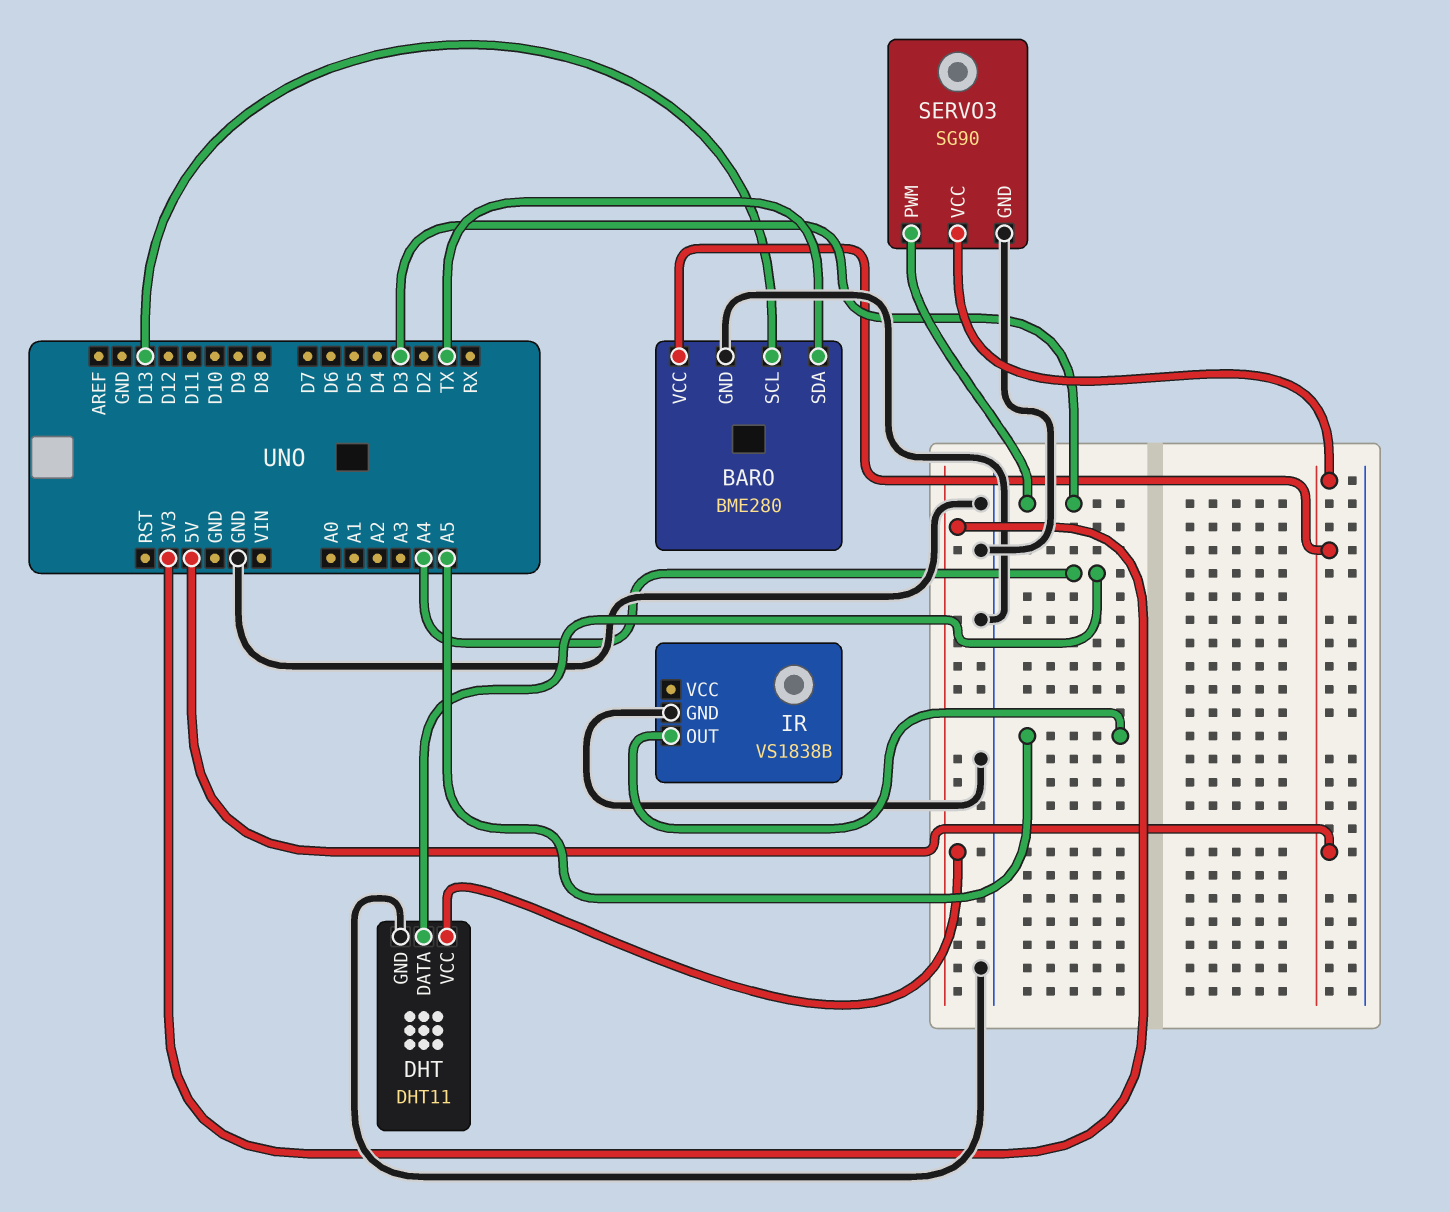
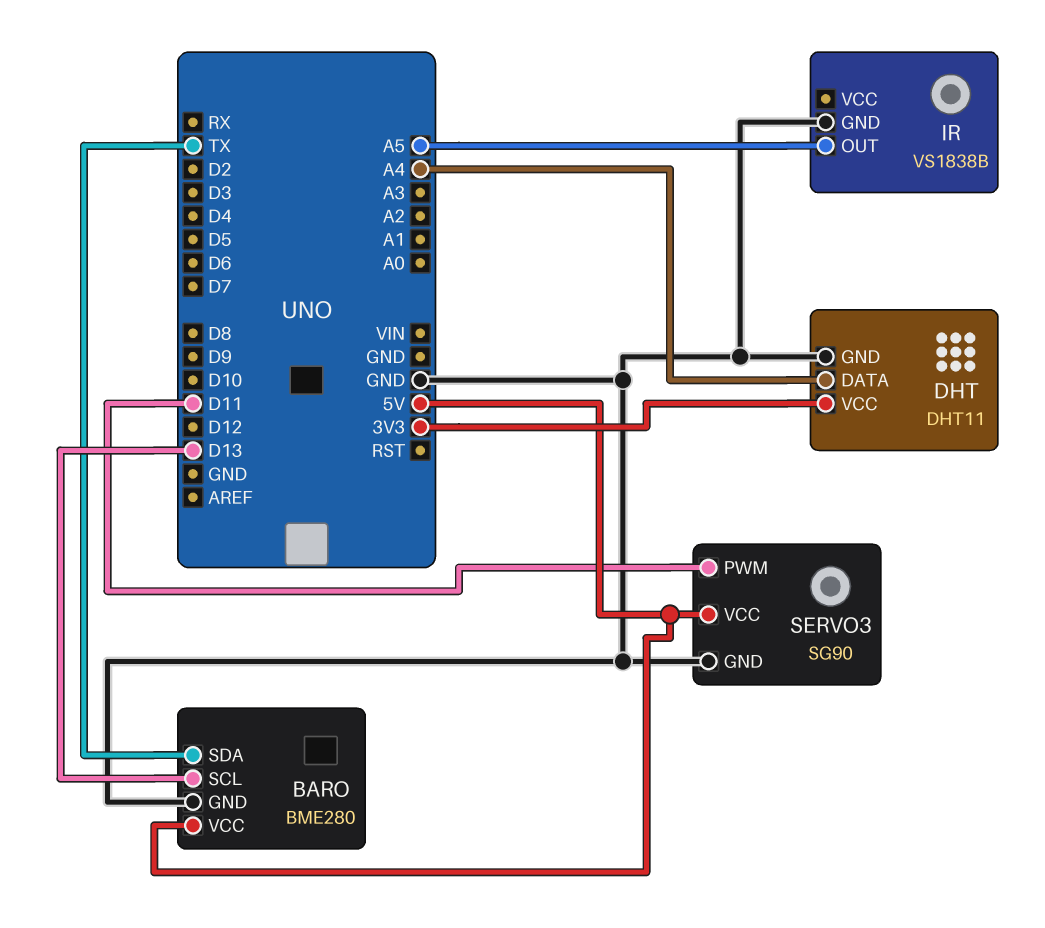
SERVO3 pin PWM: D3 -> D11

